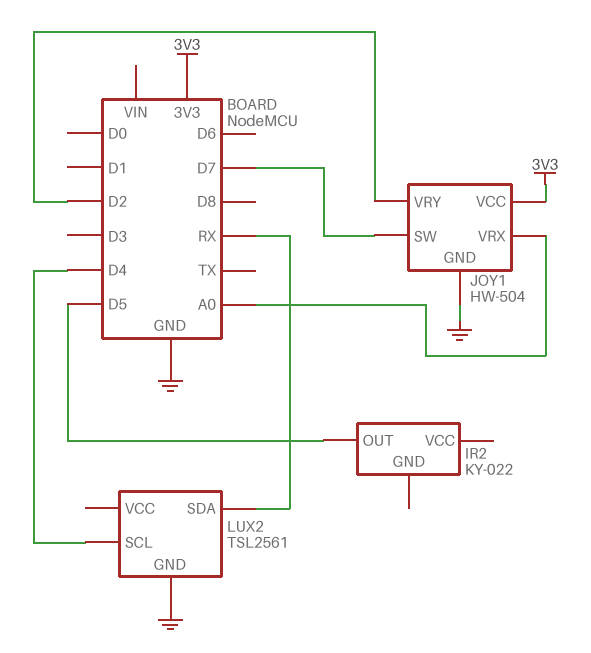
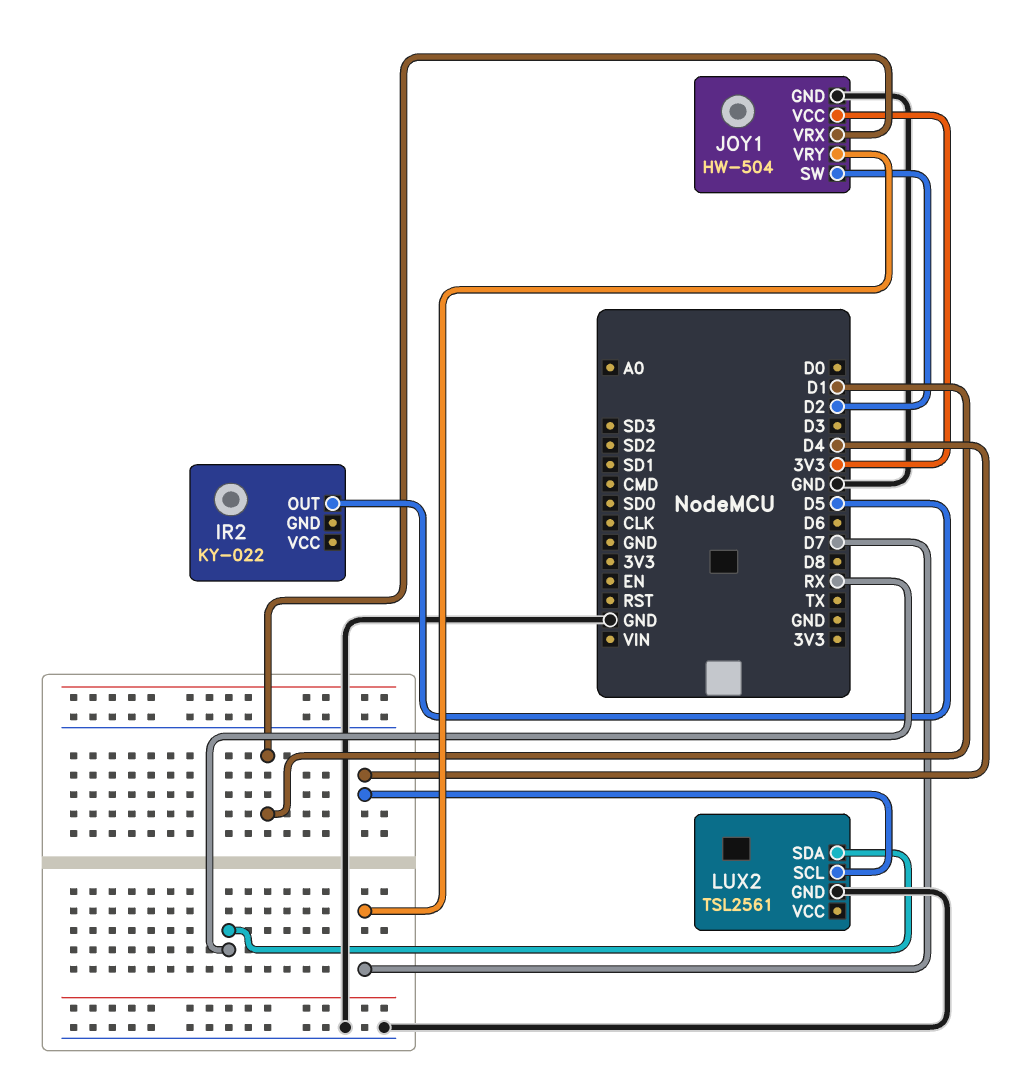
JOY1 pin SW: D7 -> D2
JOY1 pin VRX: A0 -> D1
JOY1 pin VRY: D2 -> D7

